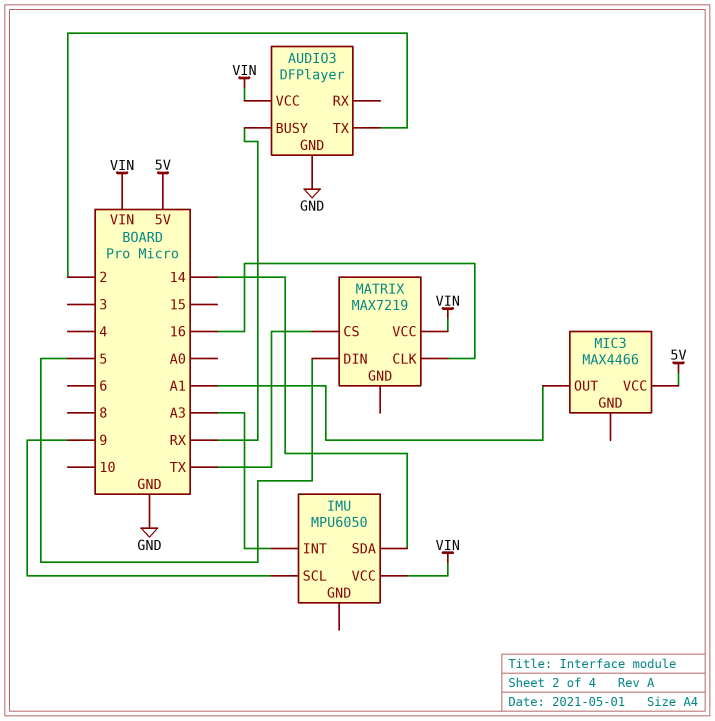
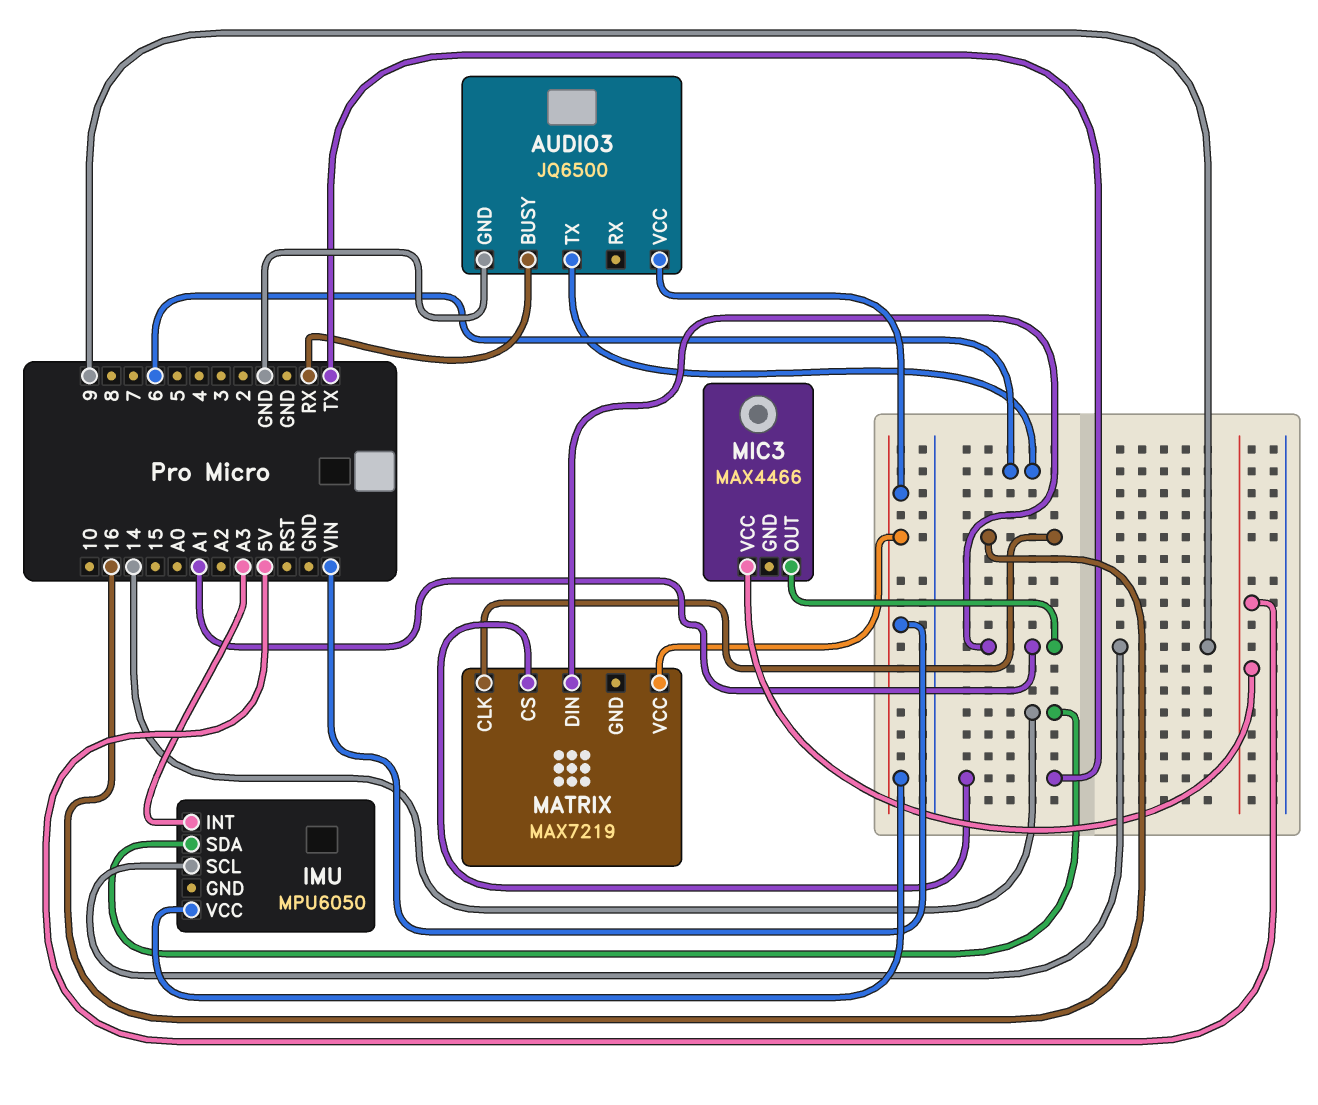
AUDIO3: DFPlayer -> JQ6500
AUDIO3 pin TX: 2 -> 6
MATRIX pin DIN: 5 -> A1

